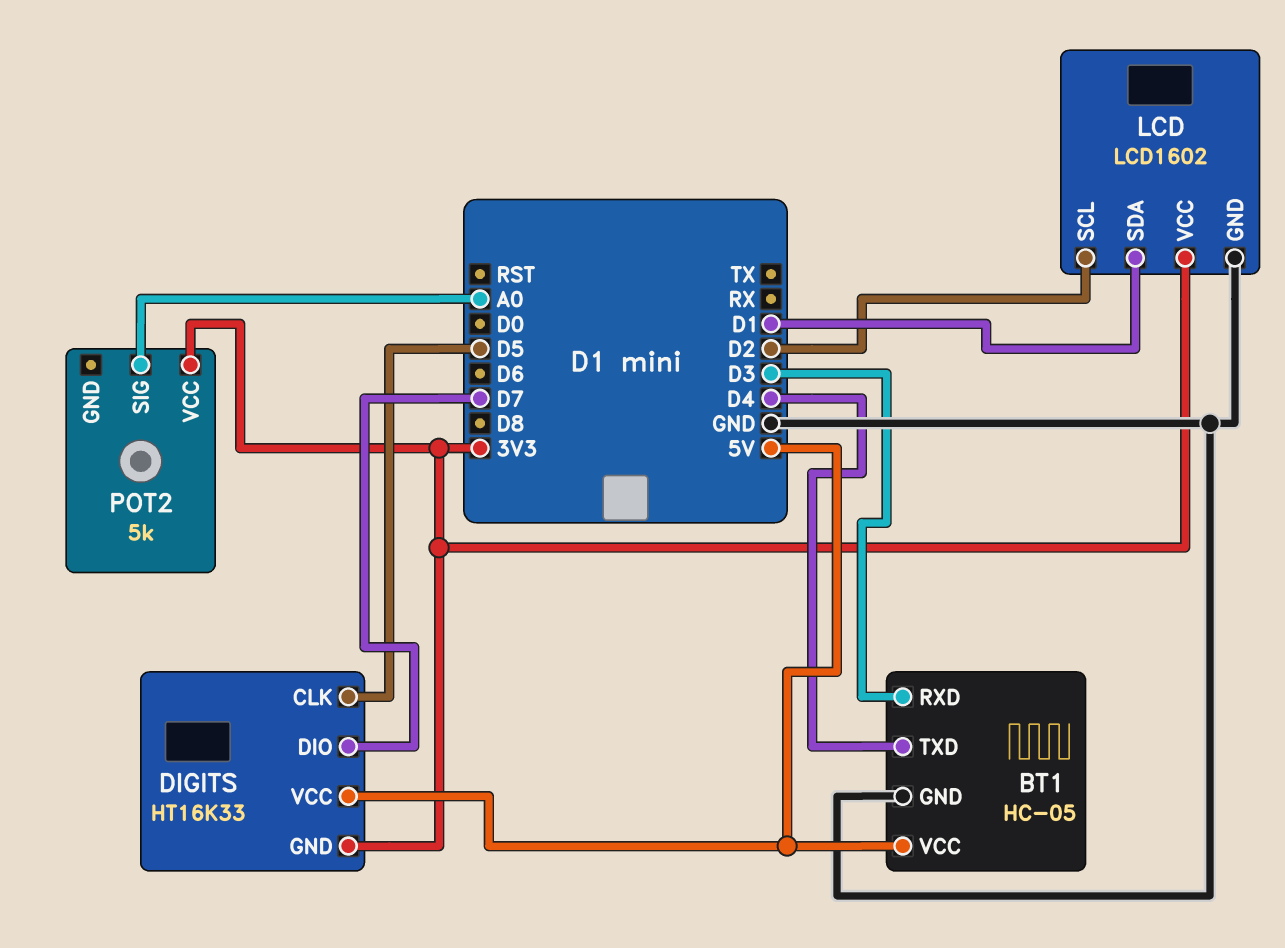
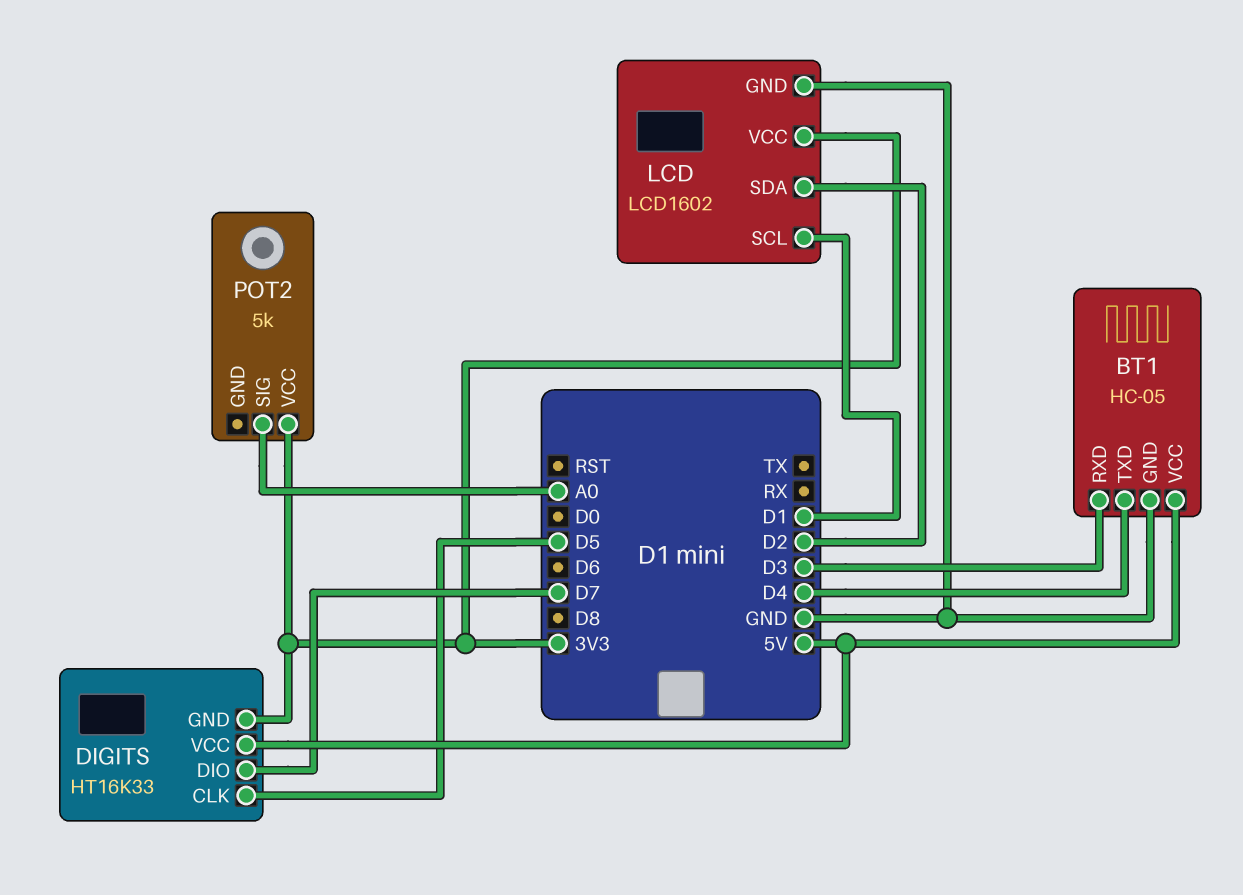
LCD pin SCL: D2 -> D1
LCD pin SDA: D1 -> D2

